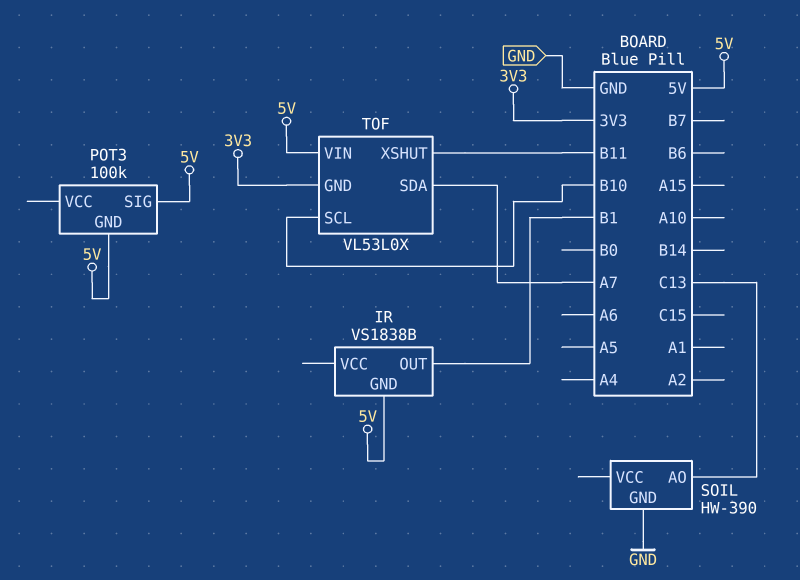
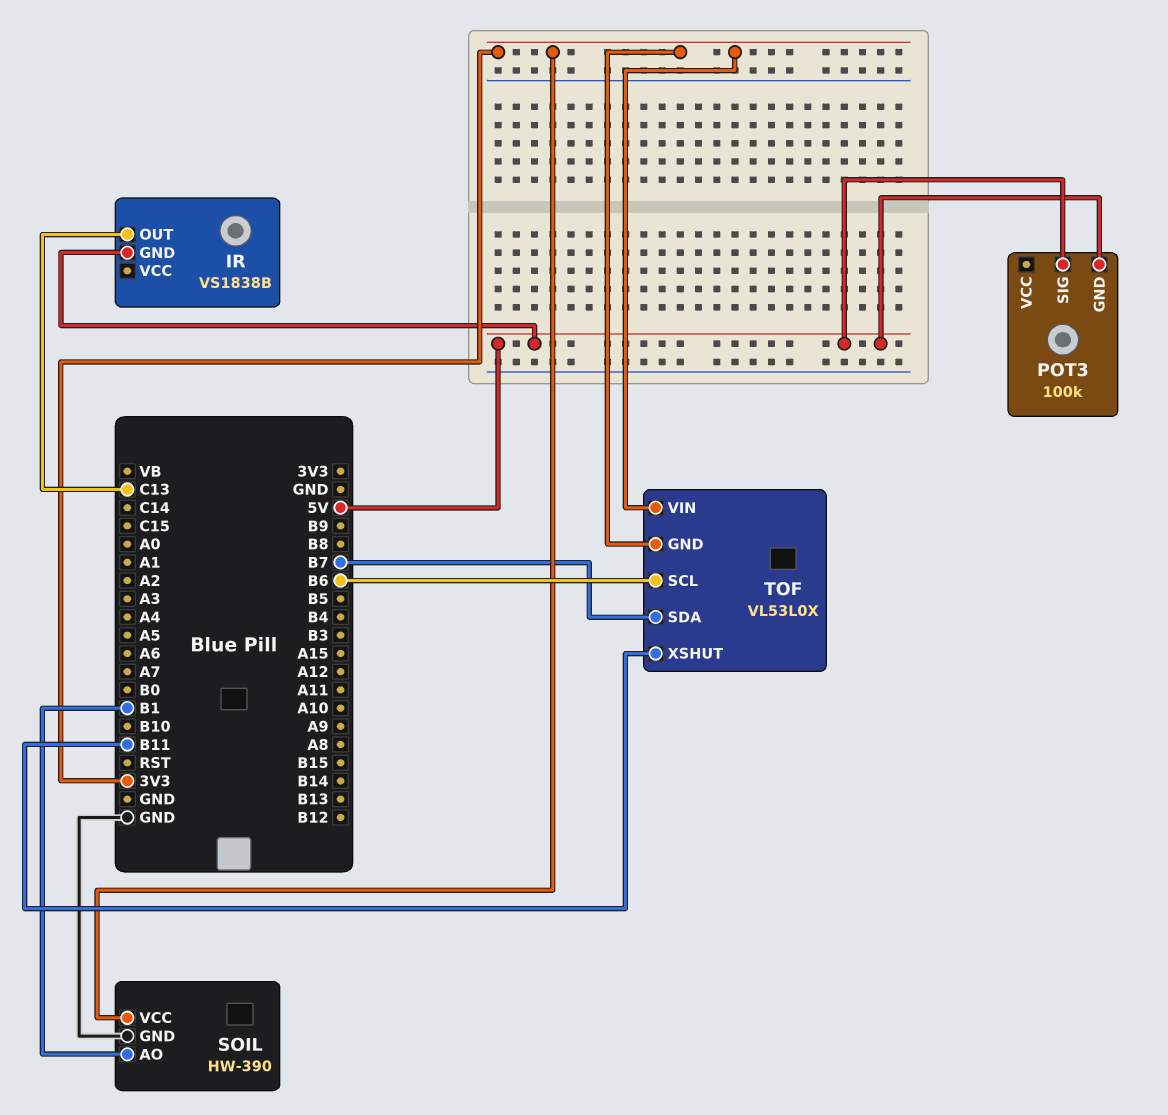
IR pin OUT: B1 -> C13
SOIL pin AO: C13 -> B1
SOIL pin VCC: none -> 3V3
TOF pin SCL: B10 -> B6
TOF pin SDA: A7 -> B7
TOF pin VIN: 5V -> 3V3

